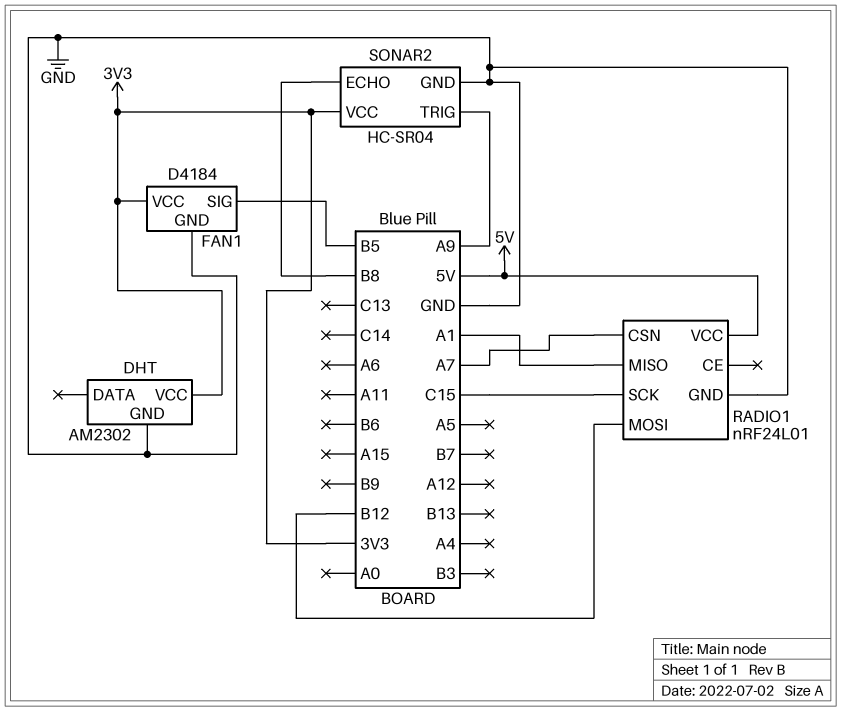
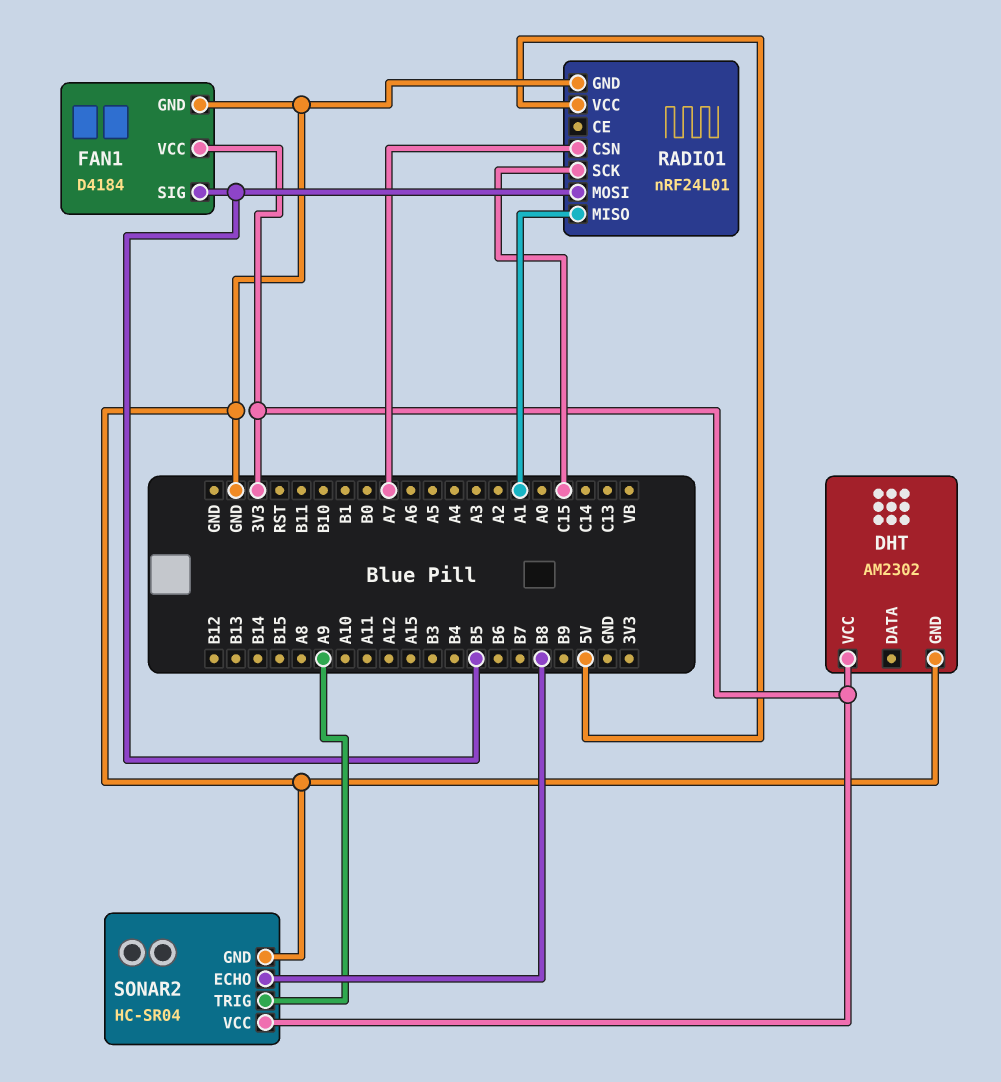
RADIO1 pin MOSI: B12 -> B5

